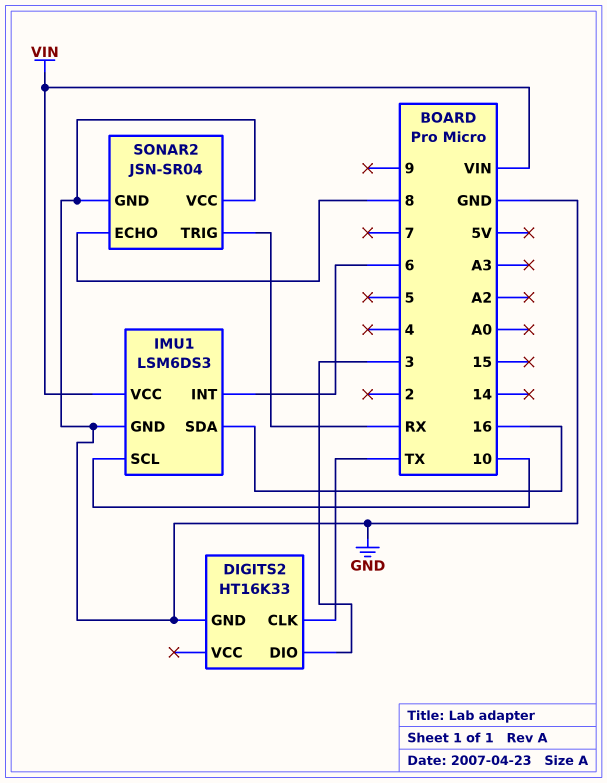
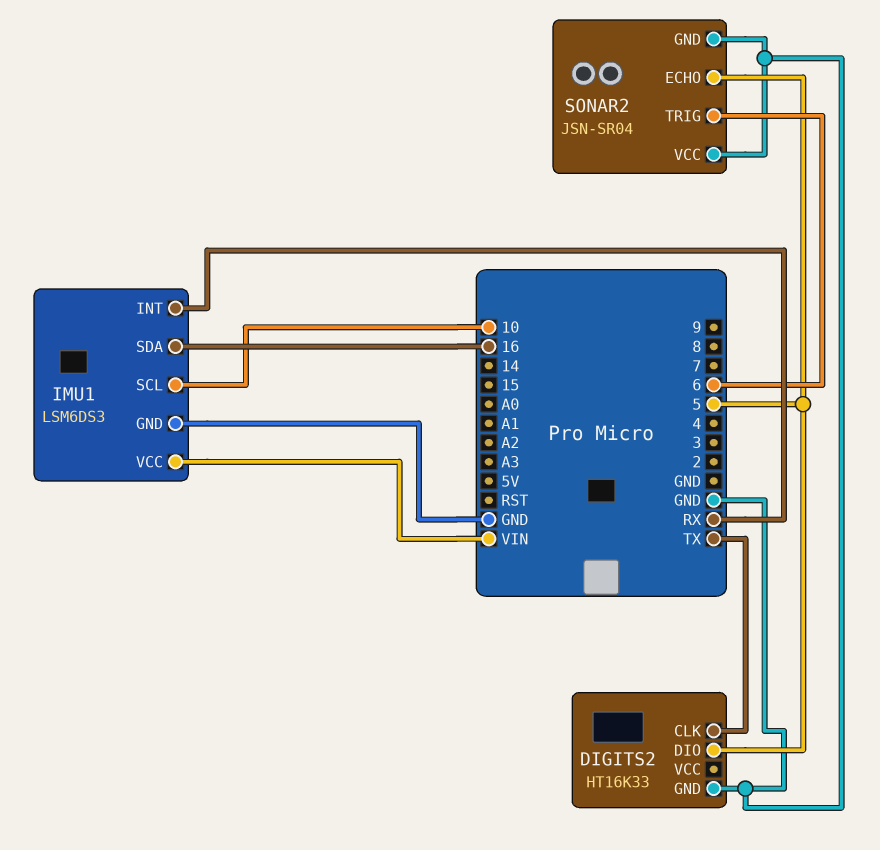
DIGITS2 pin DIO: 3 -> 5
IMU1 pin INT: 6 -> RX
SONAR2 pin ECHO: 8 -> 5
SONAR2 pin TRIG: RX -> 6

